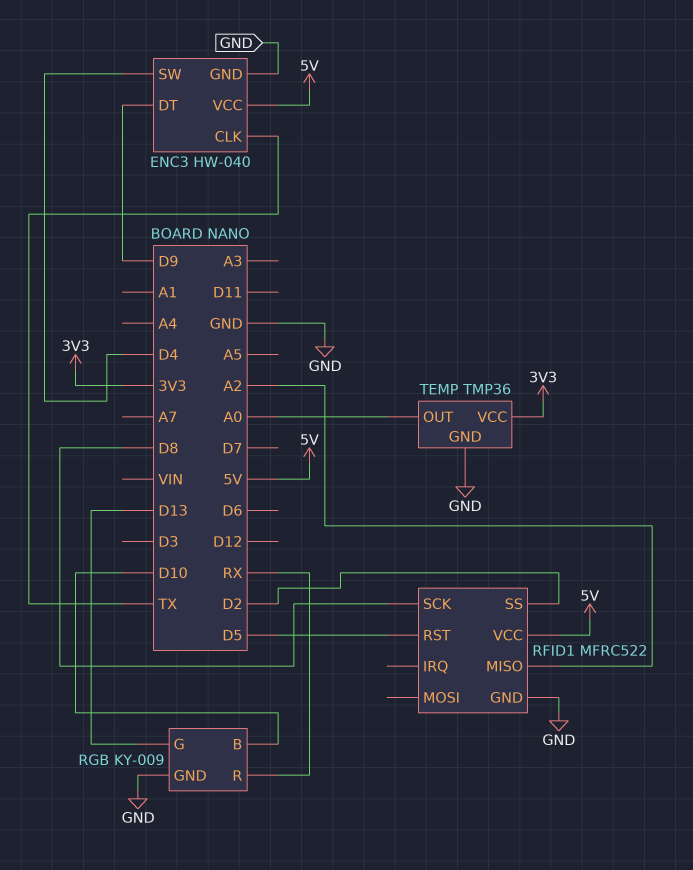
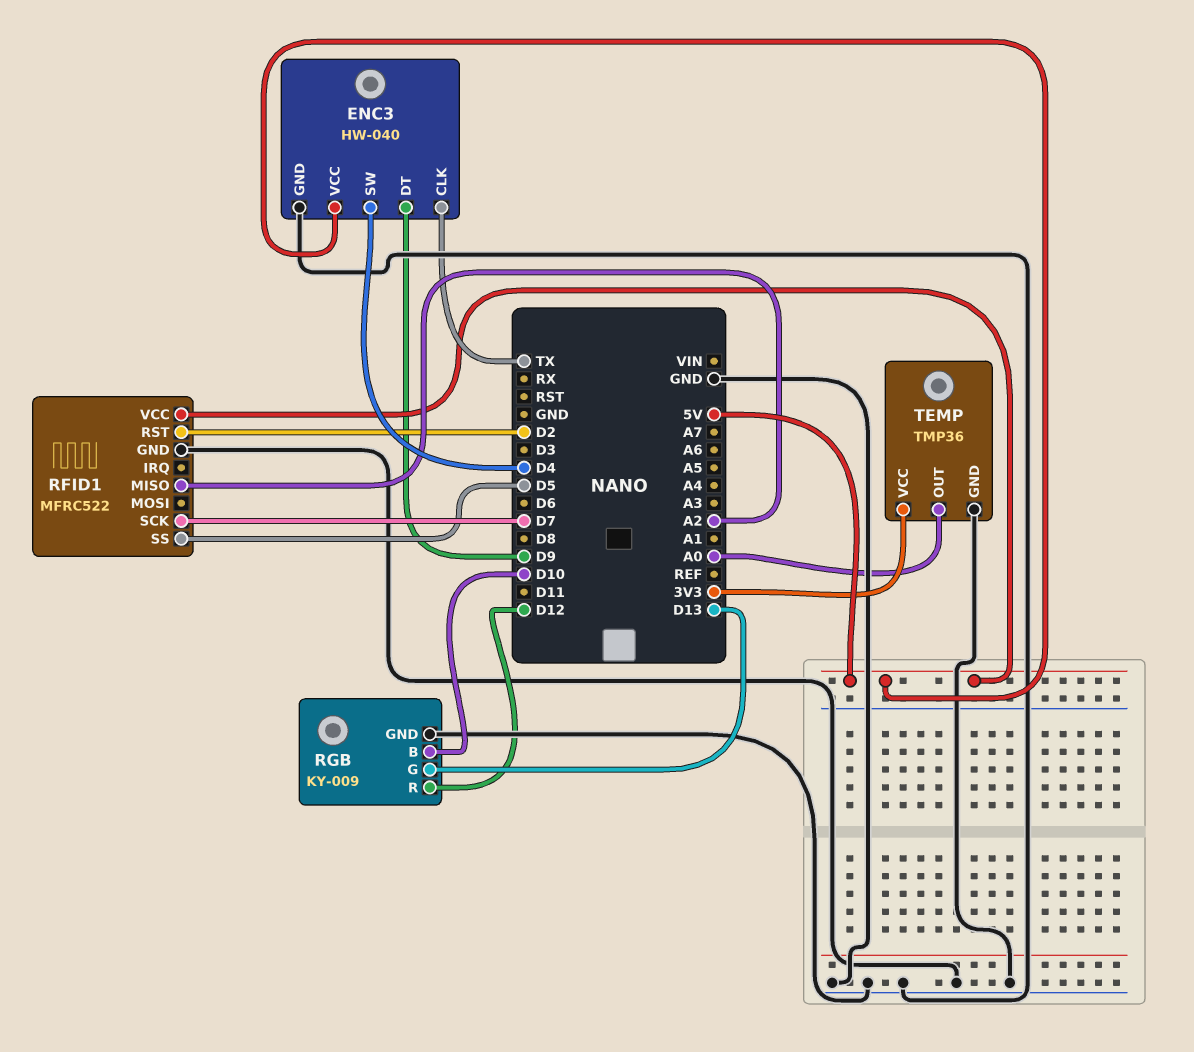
RFID1 pin RST: D5 -> D2
RFID1 pin SCK: D8 -> D7
RFID1 pin SS: D2 -> D5
RGB pin R: RX -> D12

